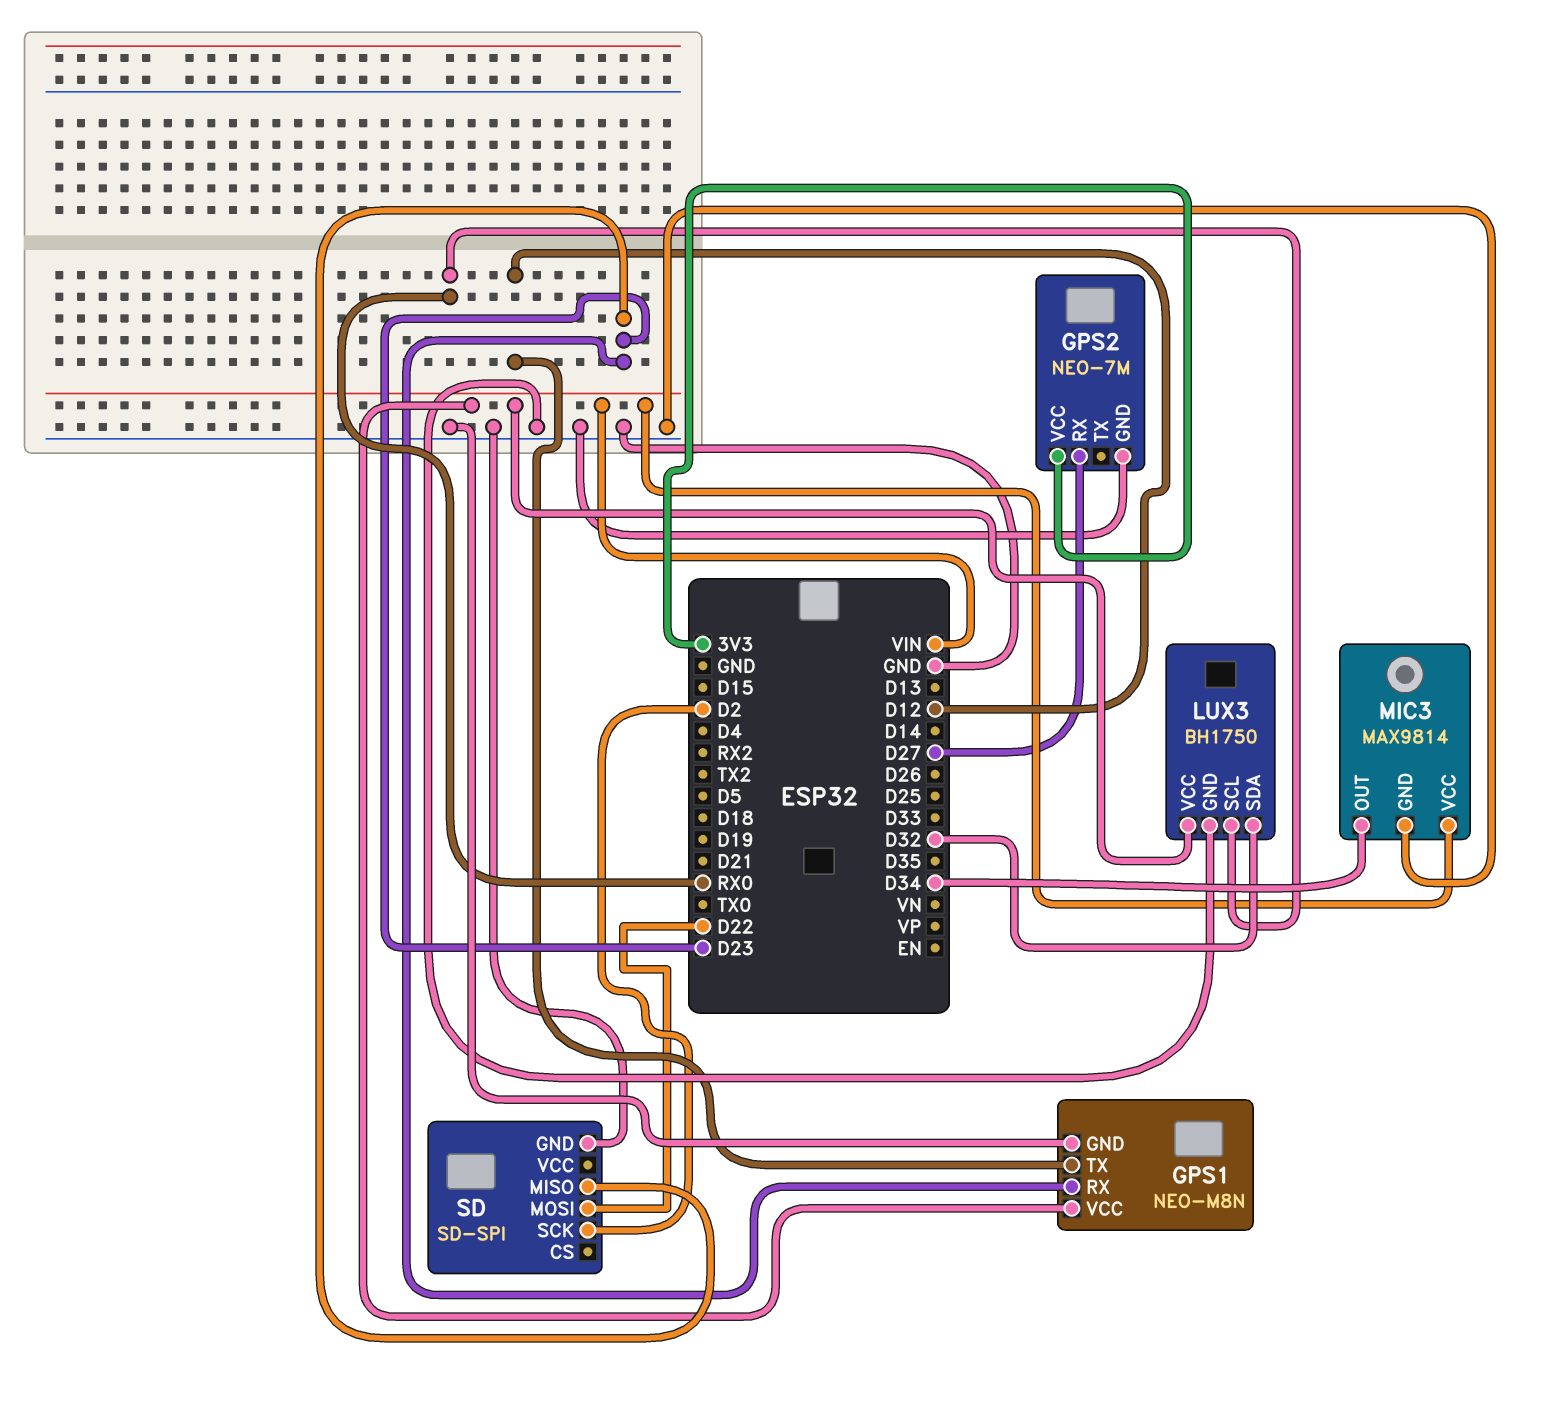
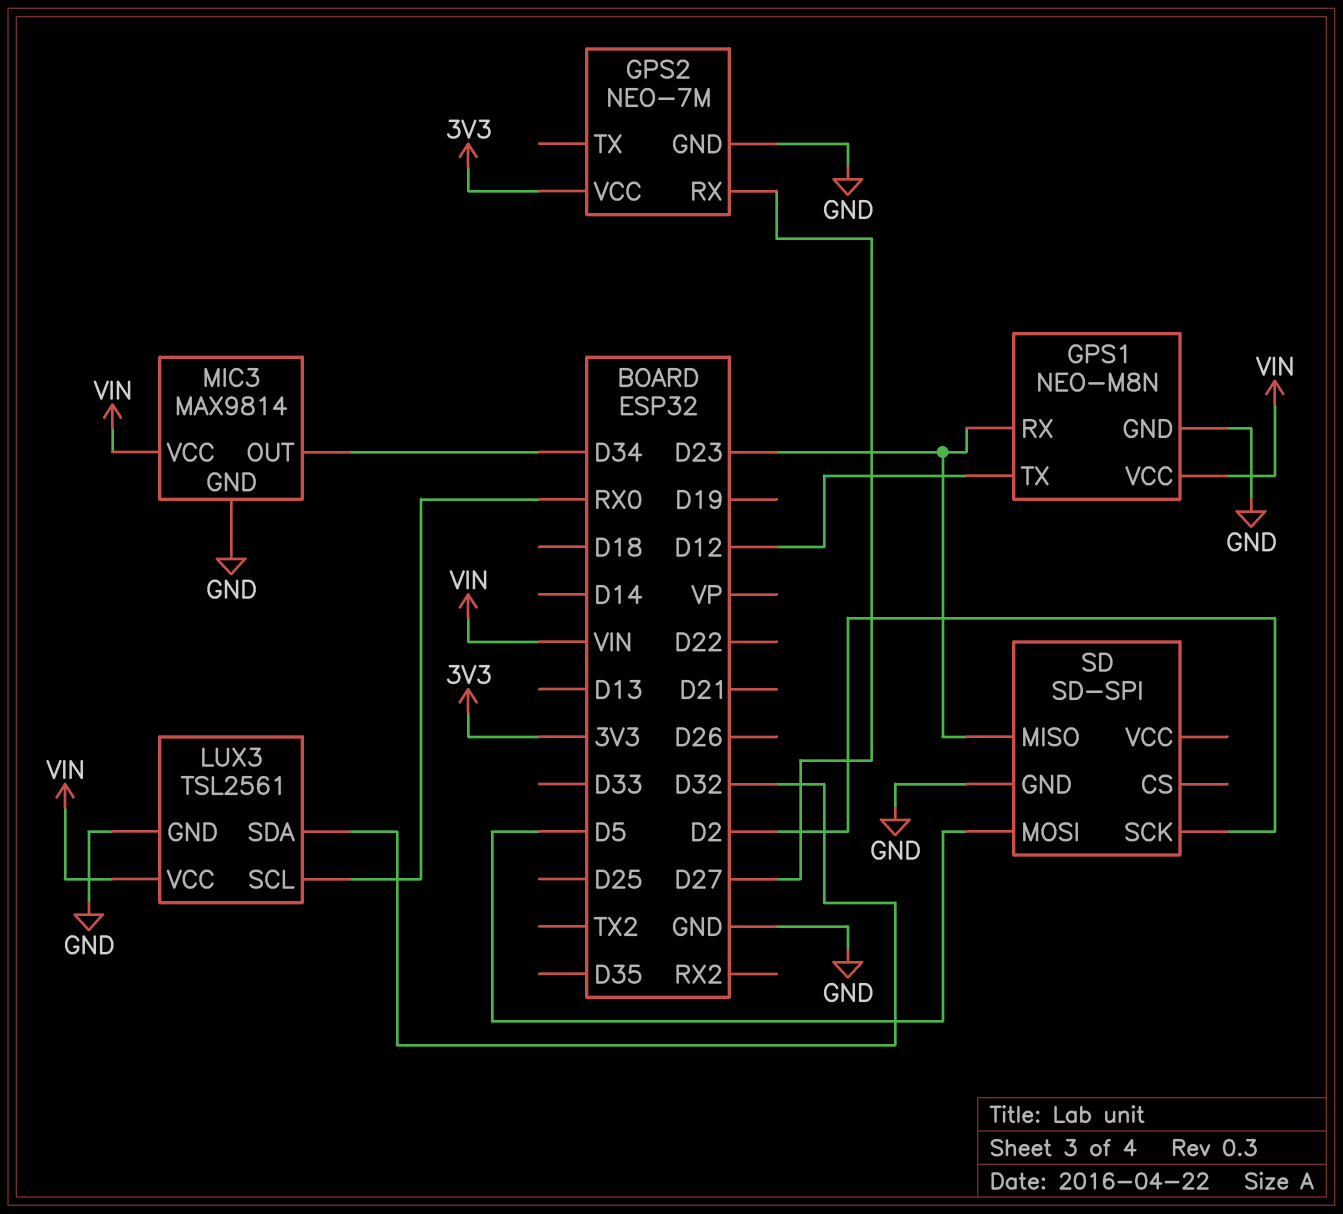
LUX3: BH1750 -> TSL2561
SD pin MOSI: D22 -> D5

